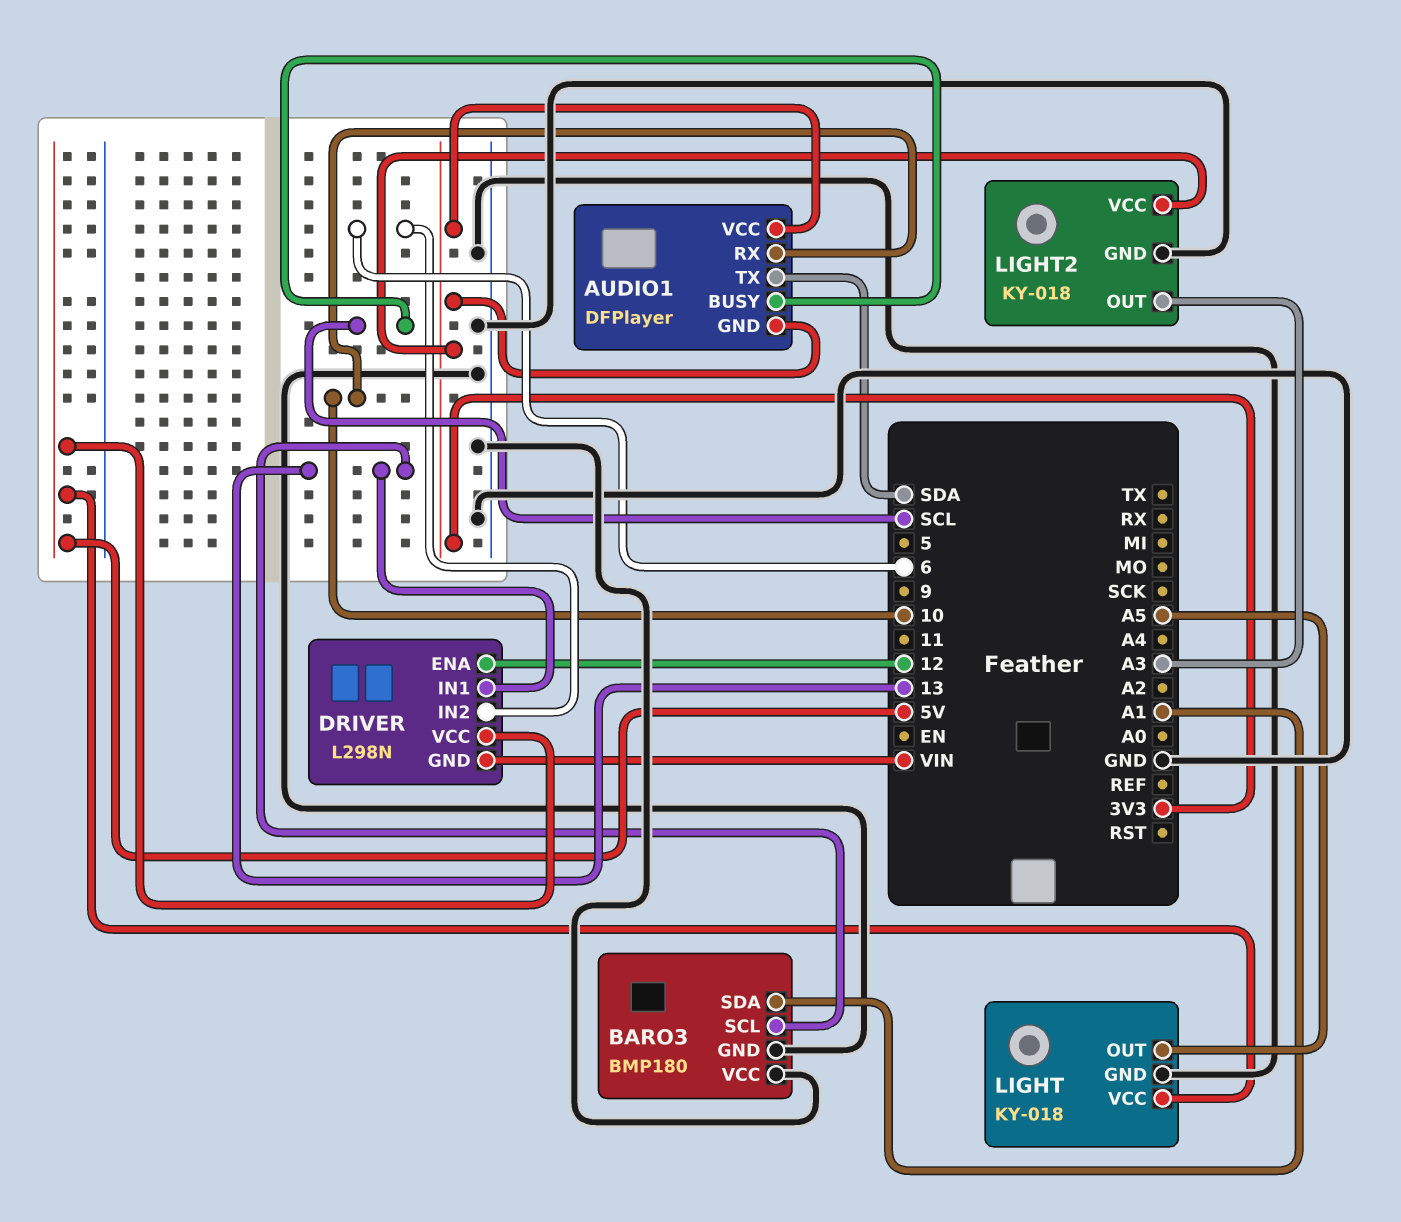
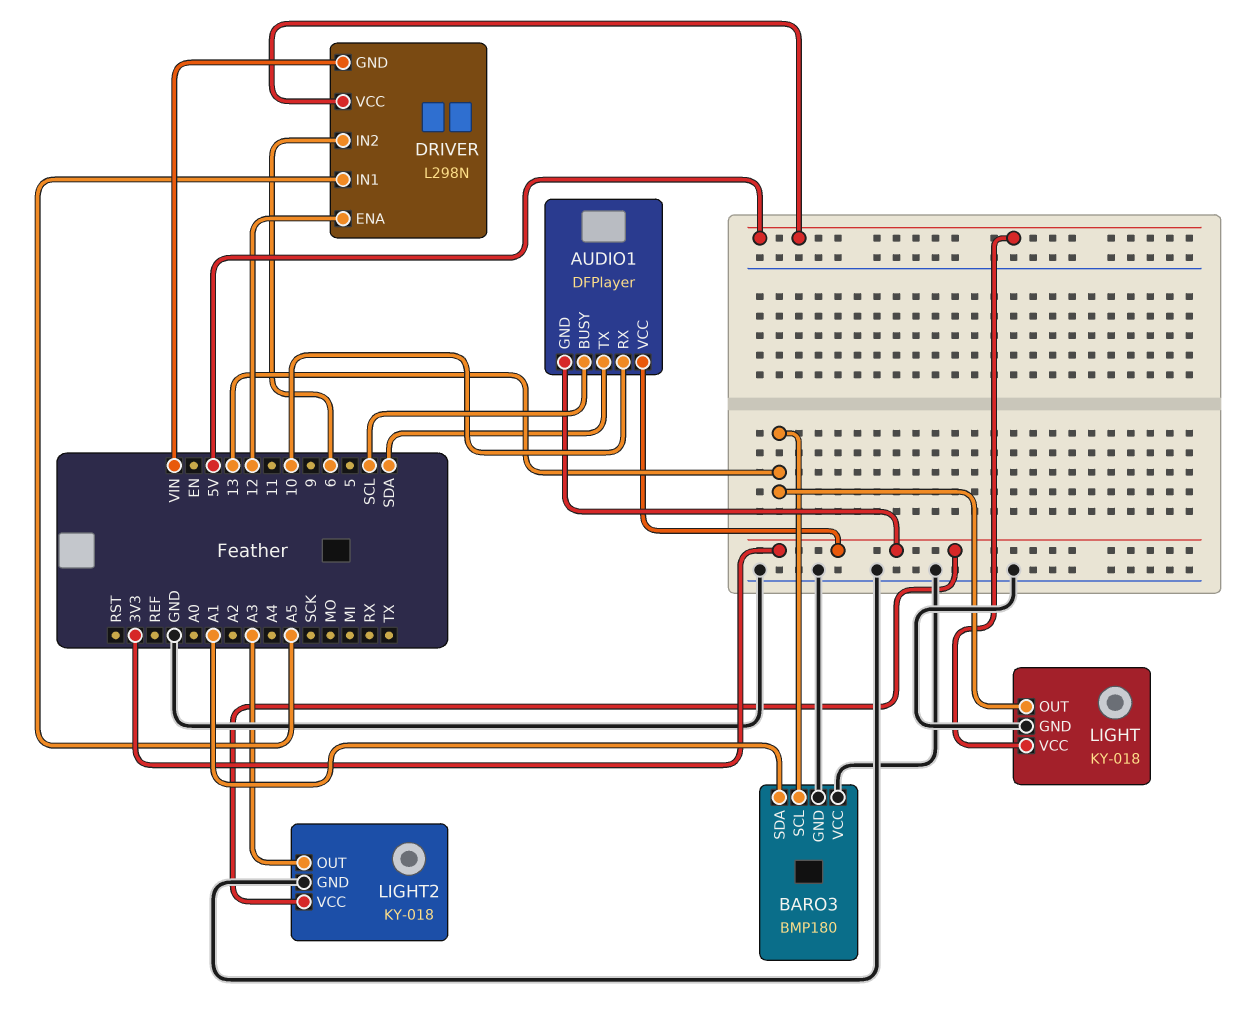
DRIVER pin IN1: 13 -> A5
LIGHT pin OUT: A5 -> 13

